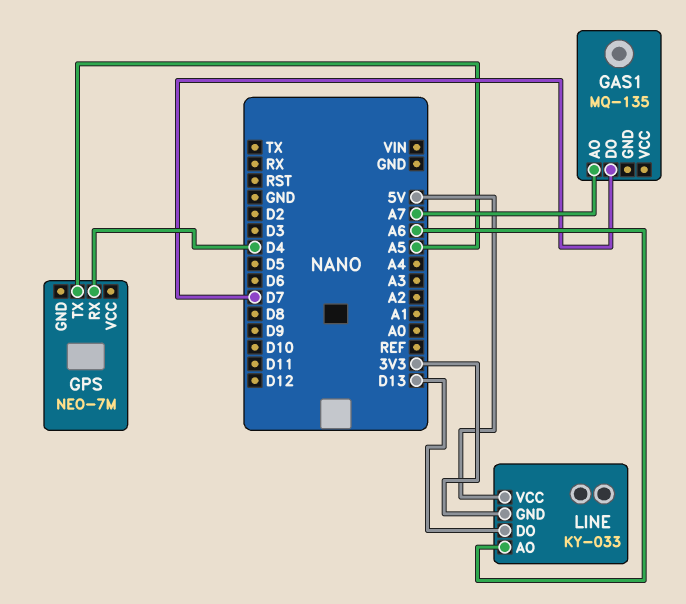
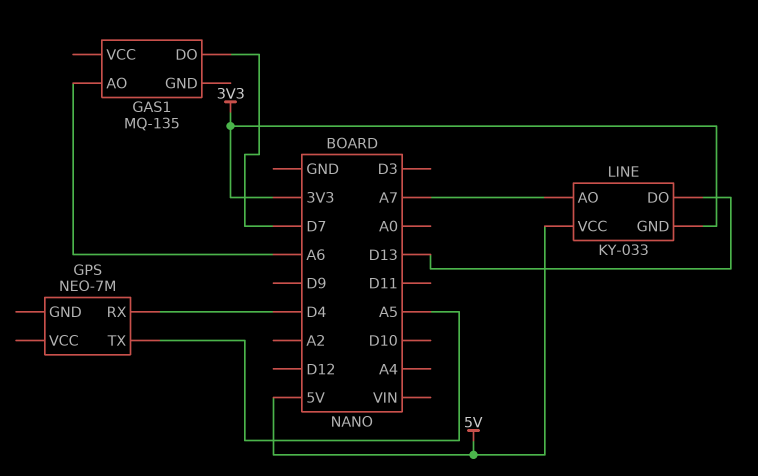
GAS1 pin AO: A7 -> A6
LINE pin AO: A6 -> A7

